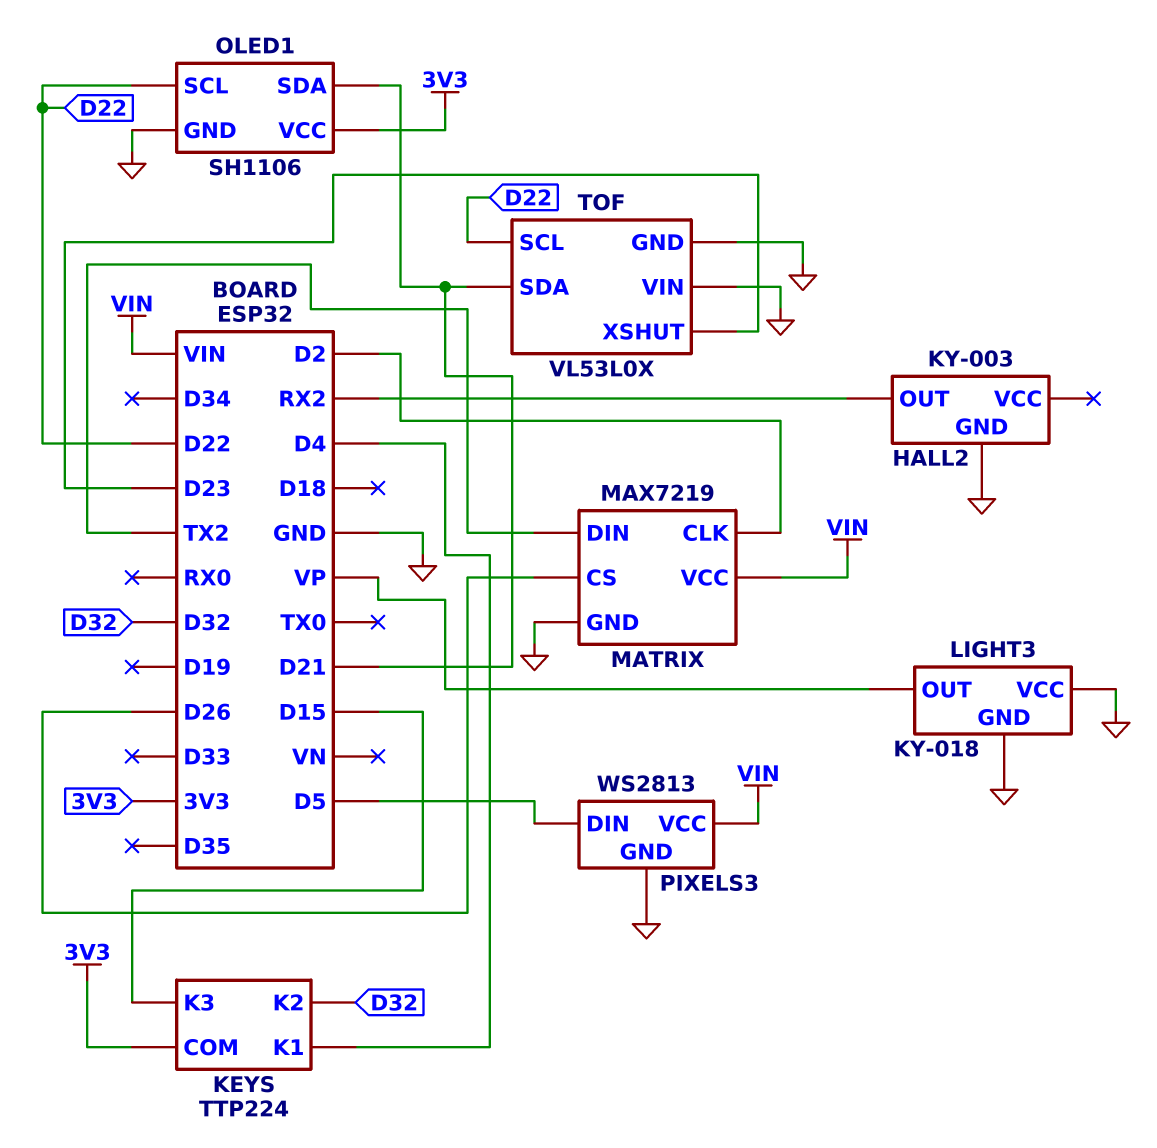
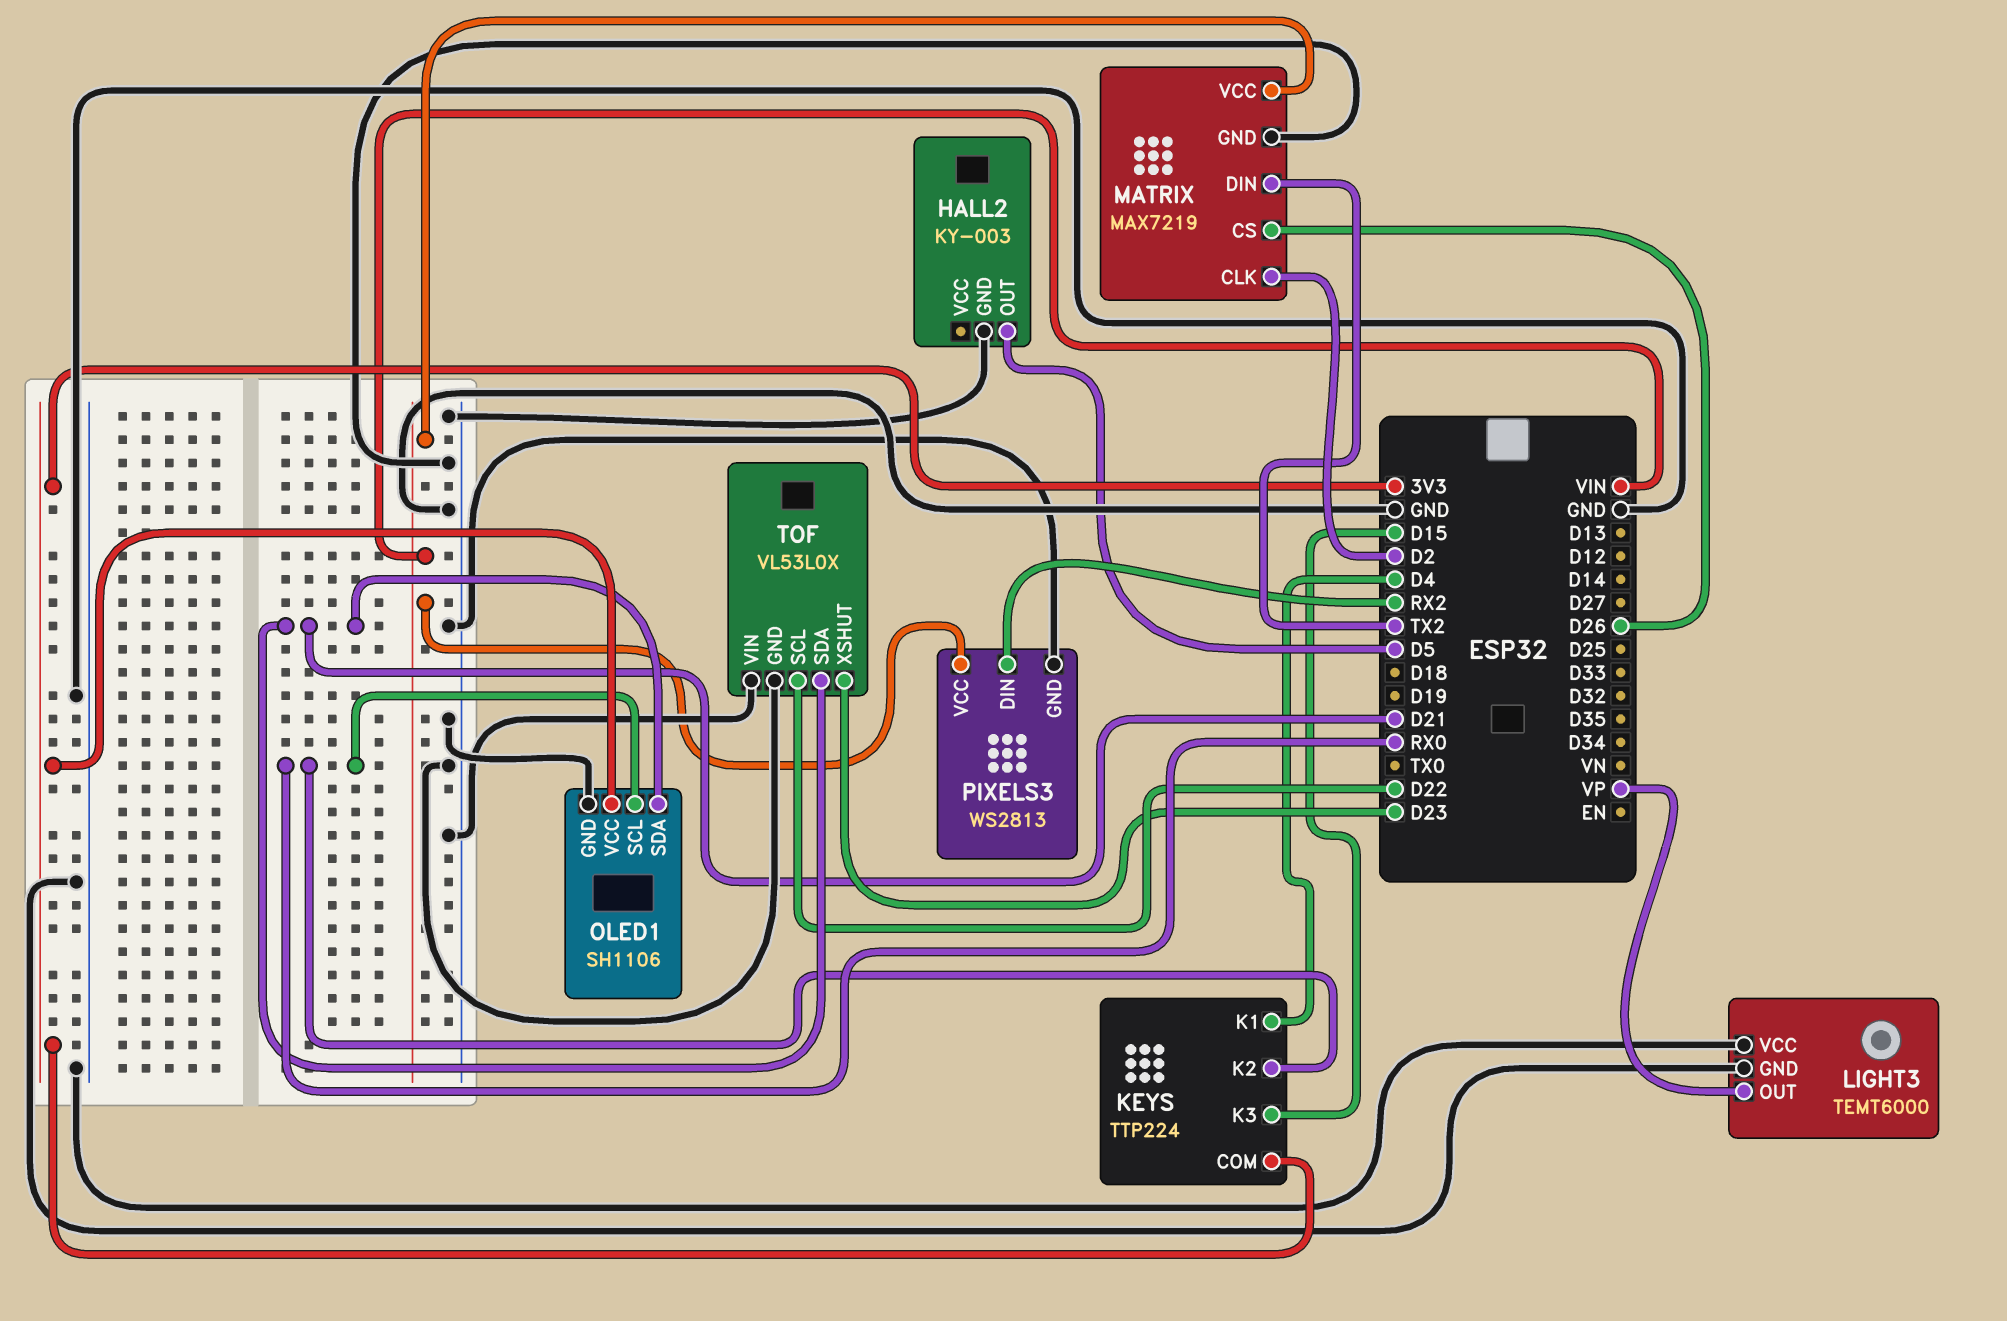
HALL2 pin OUT: RX2 -> D5
KEYS pin K2: D32 -> RX0
LIGHT3: KY-018 -> TEMT6000
OLED1 pin SCL: D22 -> RX0
PIXELS3 pin DIN: D5 -> RX2

